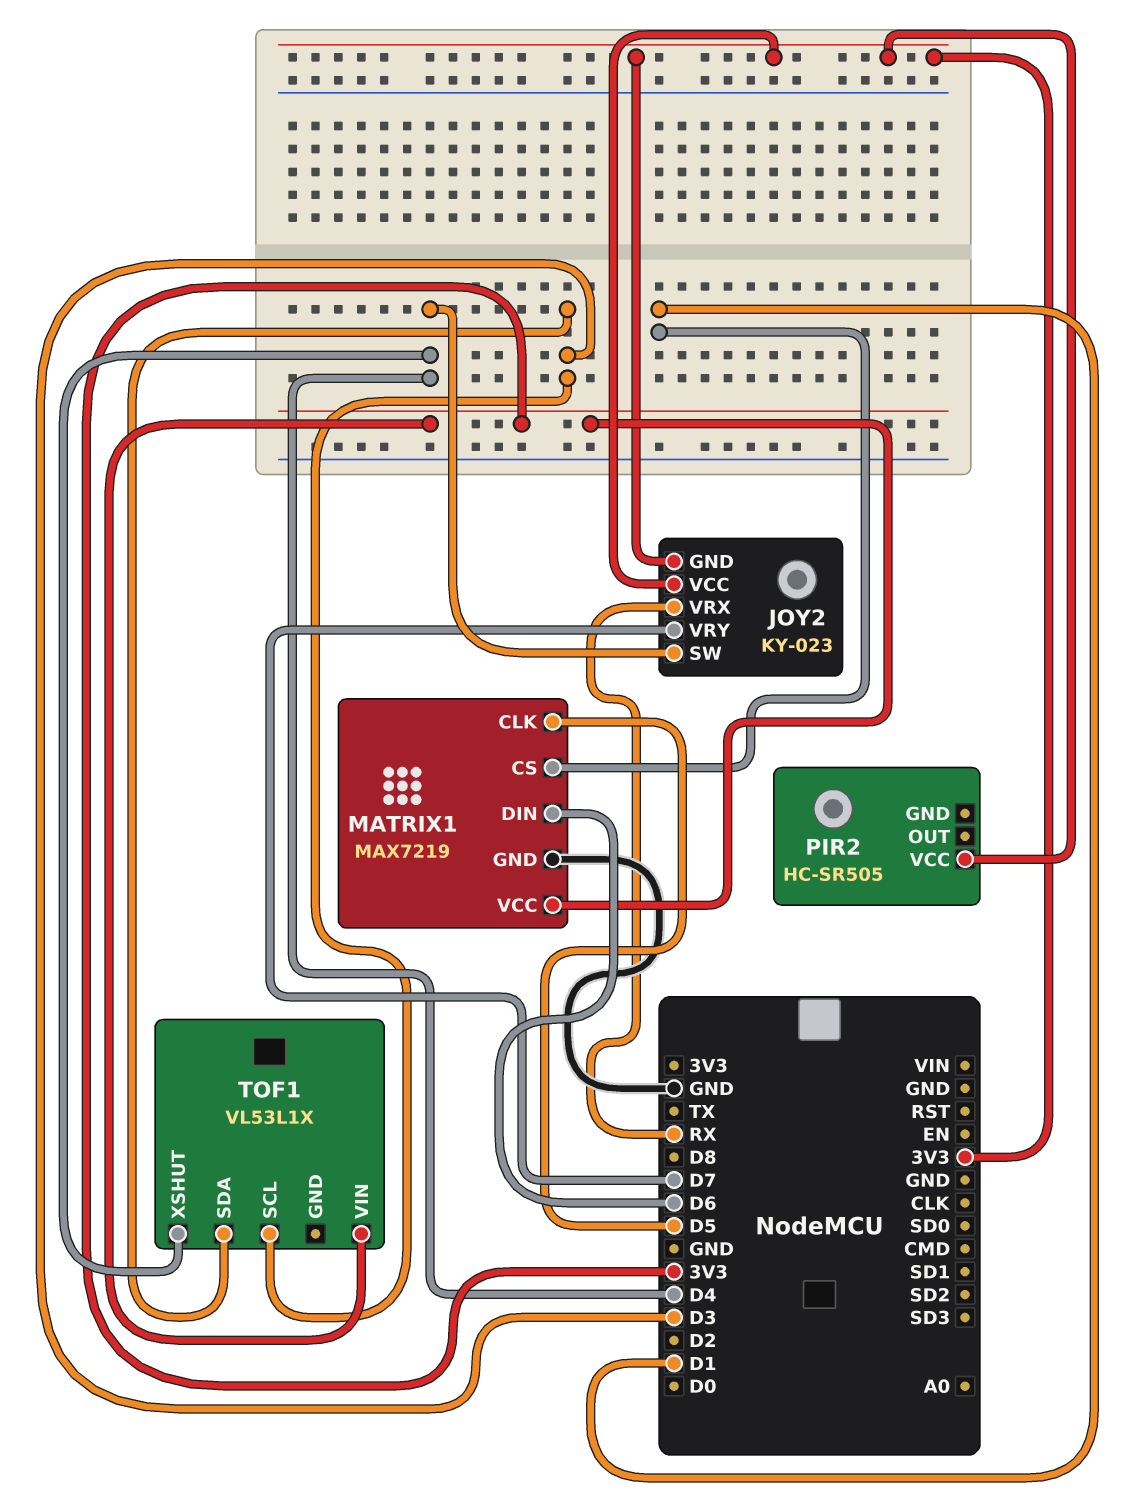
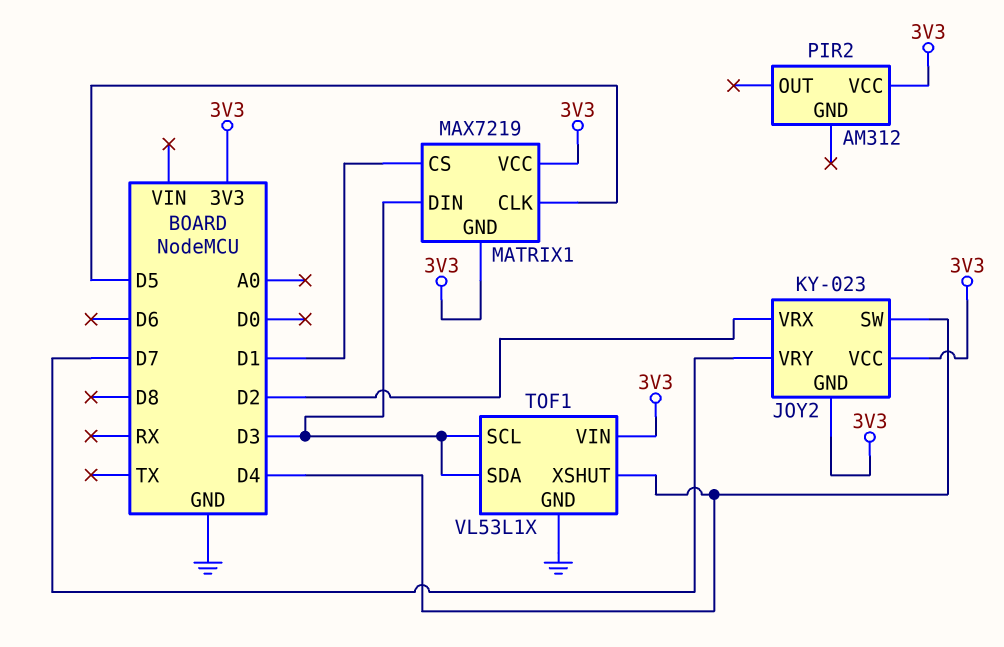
JOY2 pin VRX: RX -> D2
MATRIX1 pin DIN: D6 -> D3
MATRIX1 pin GND: GND -> 3V3
PIR2: HC-SR505 -> AM312
TOF1 pin GND: none -> GND

